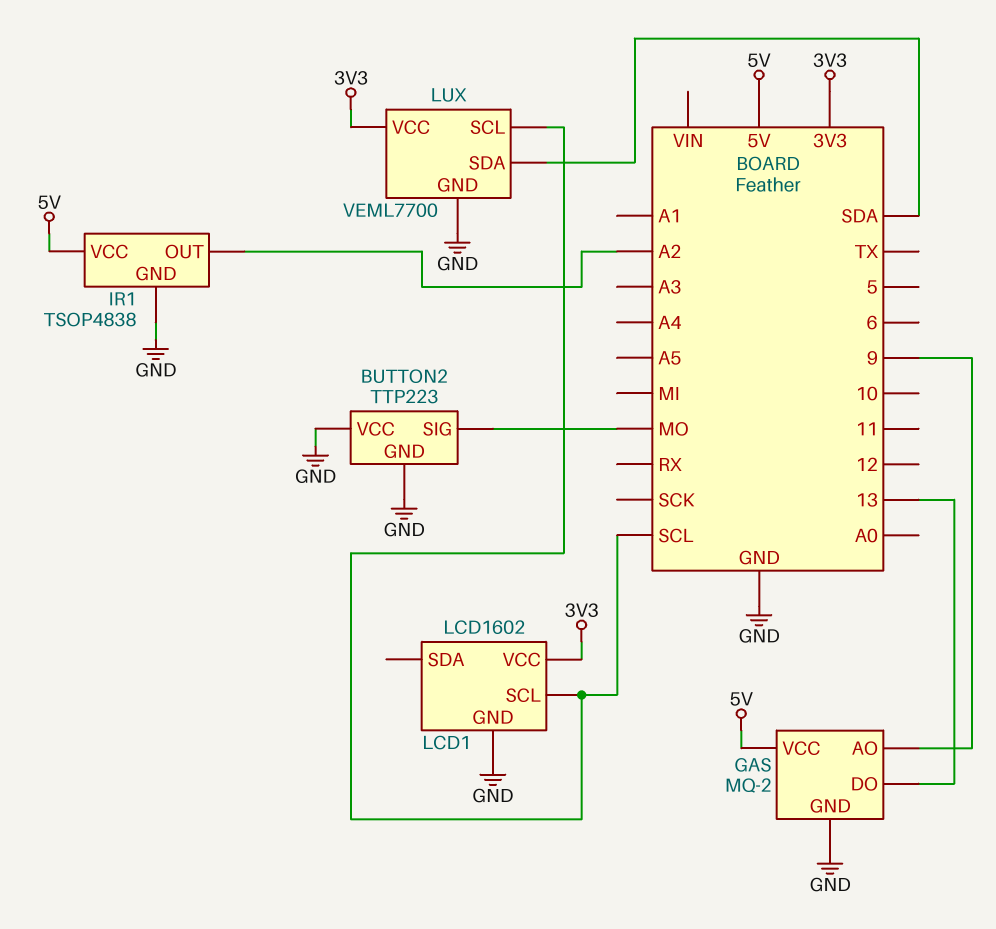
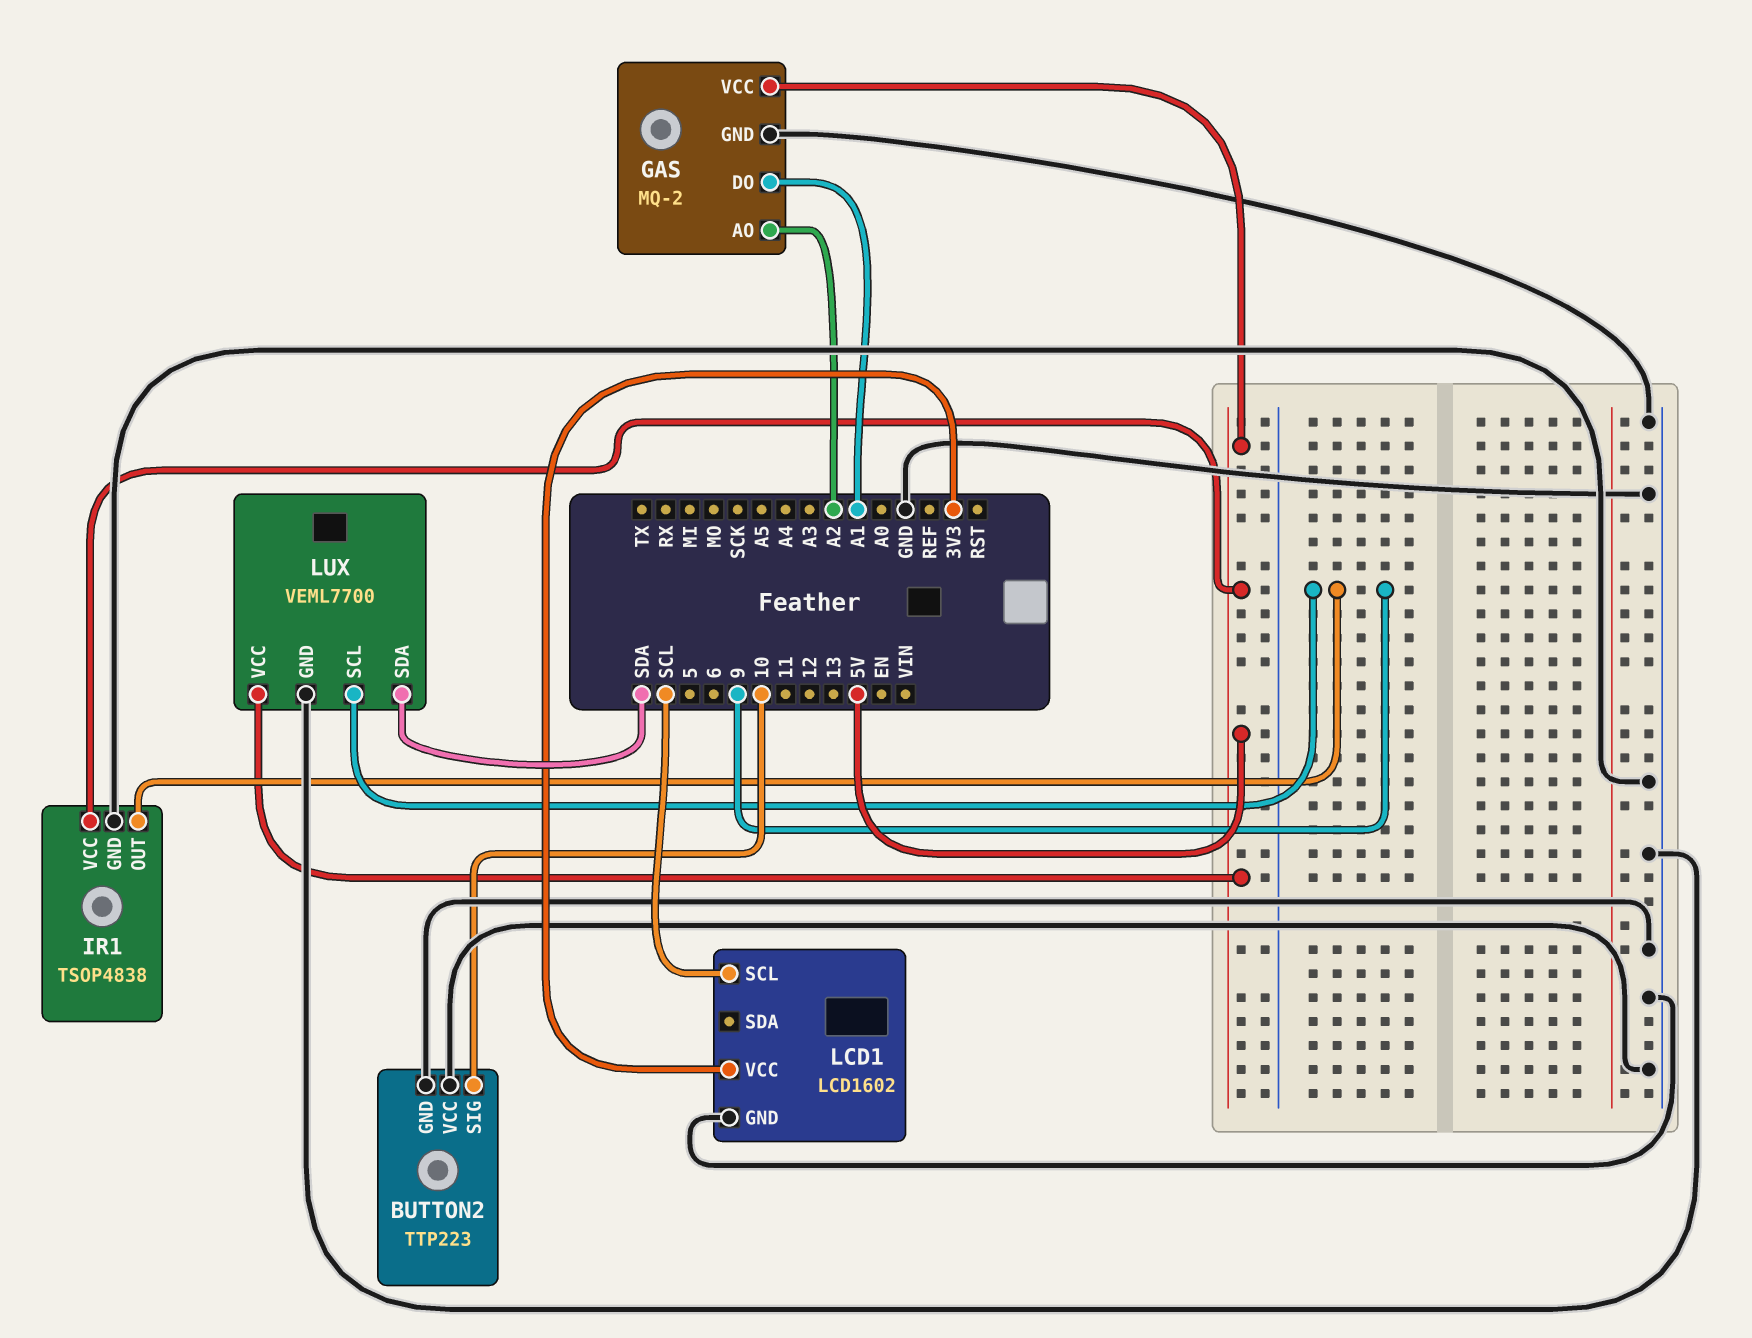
BUTTON2 pin SIG: MO -> 10
GAS pin AO: 9 -> A2
GAS pin DO: 13 -> A1
IR1 pin OUT: A2 -> 9
LUX pin SCL: SCL -> 9
LUX pin VCC: 3V3 -> 5V

